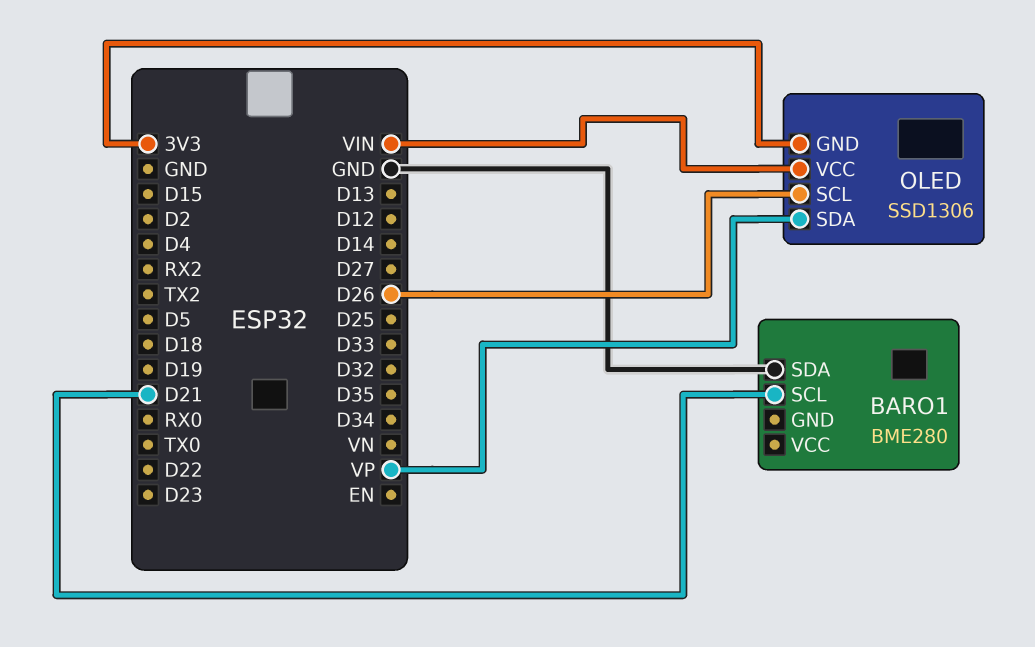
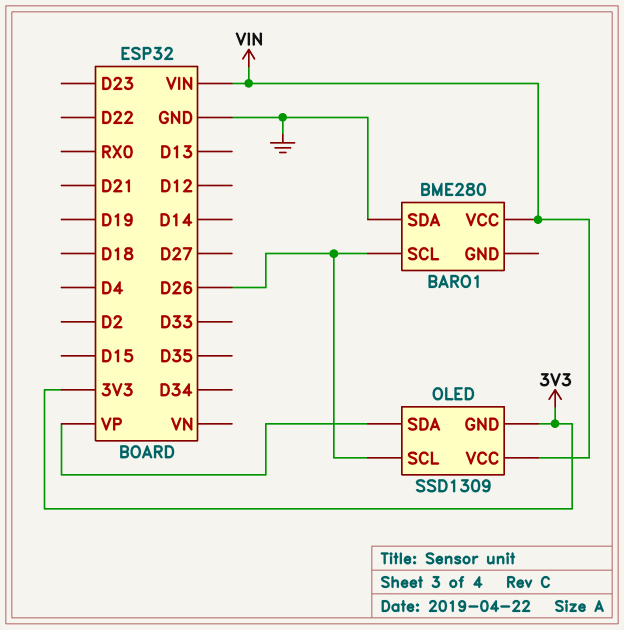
BARO1 pin SCL: D21 -> D26
BARO1 pin VCC: none -> VIN
OLED: SSD1306 -> SSD1309

